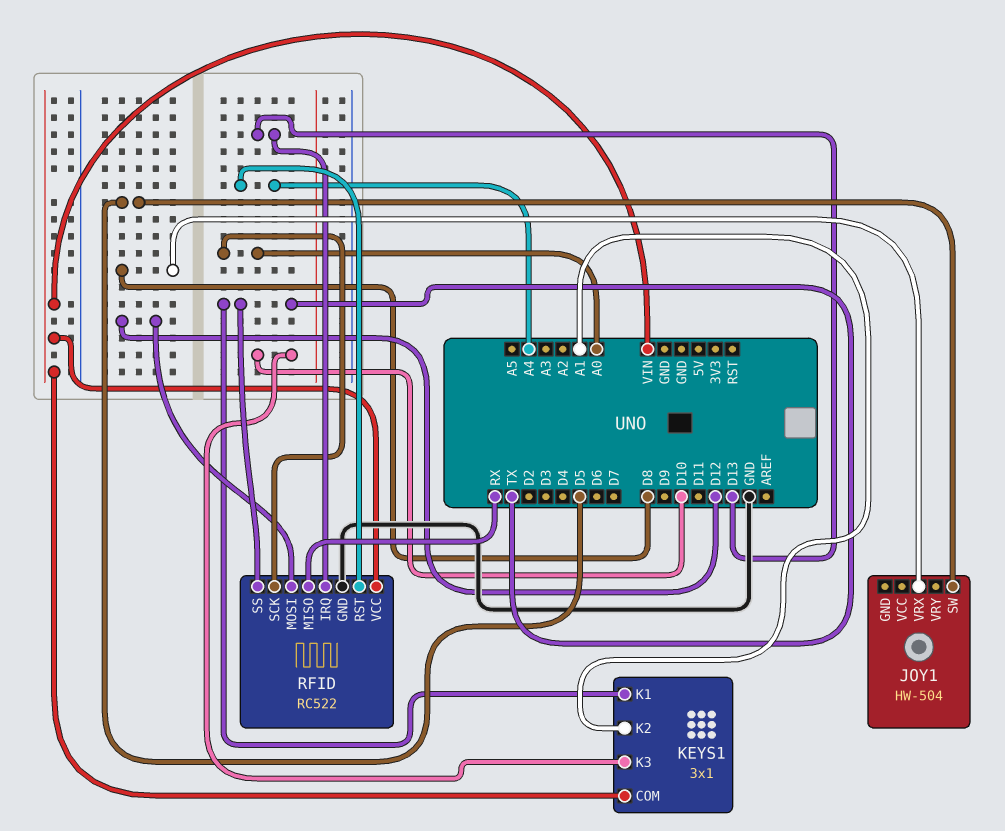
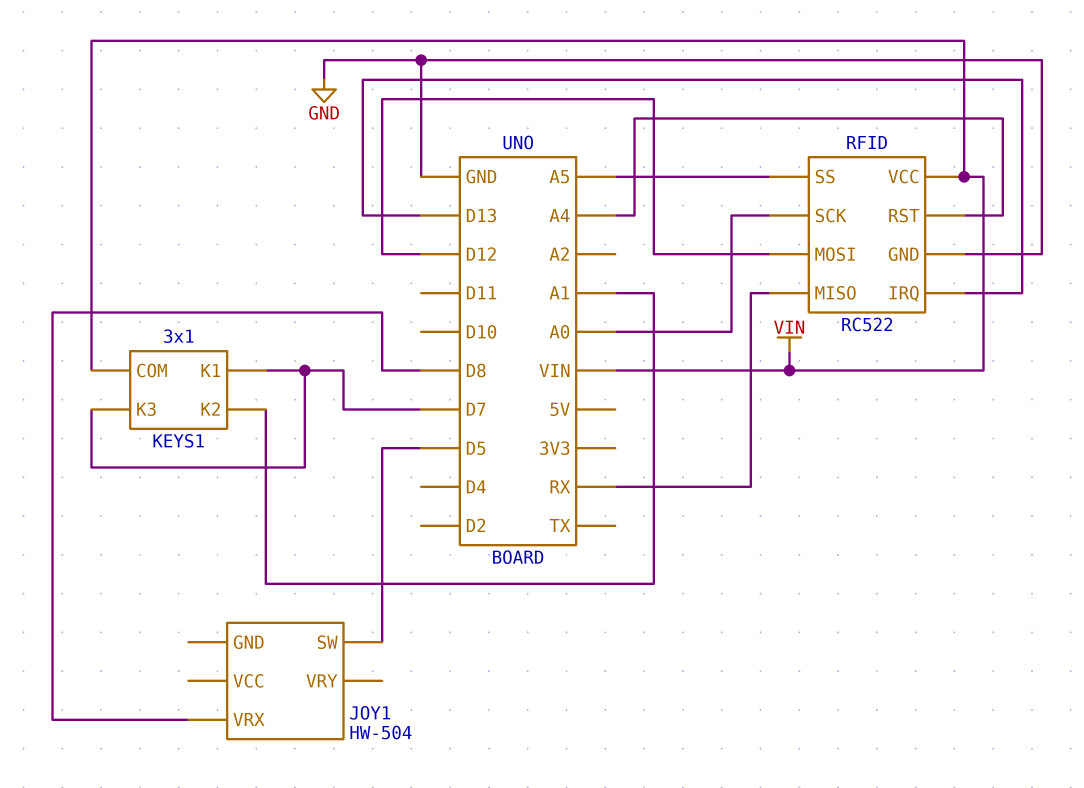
KEYS1 pin K1: TX -> D7
KEYS1 pin K3: D10 -> D7
RFID pin SS: TX -> A5

